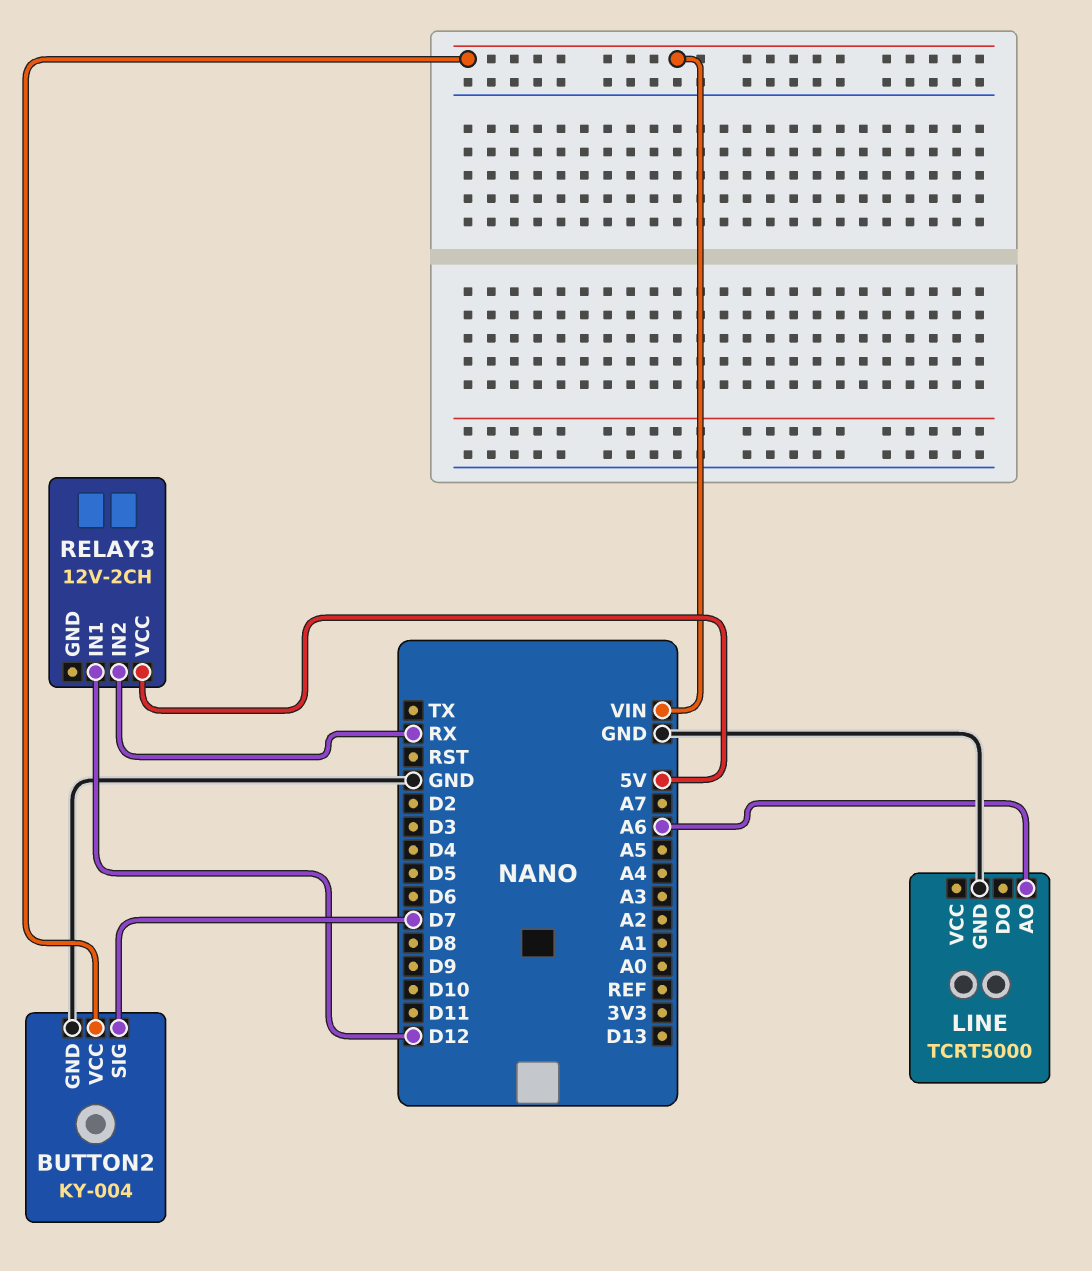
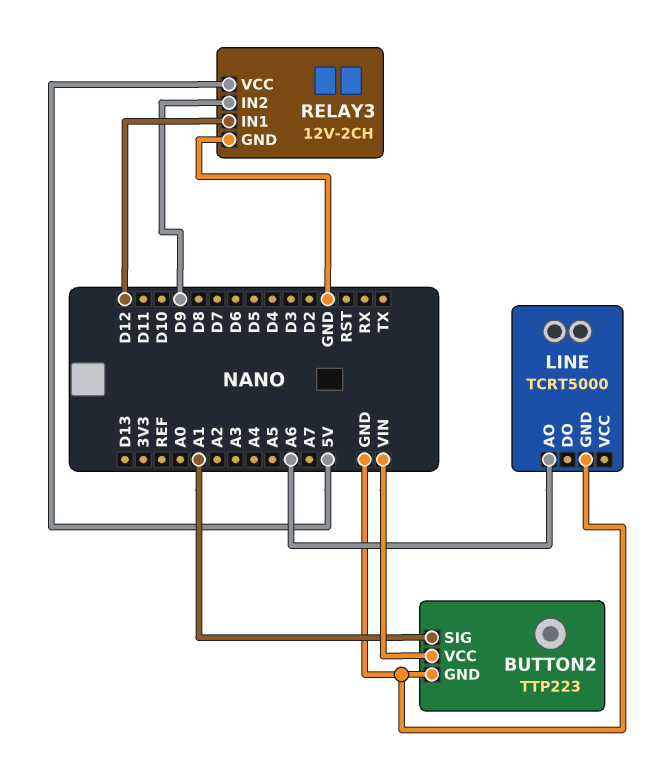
BUTTON2: KY-004 -> TTP223
BUTTON2 pin SIG: D7 -> A1
RELAY3 pin GND: none -> GND
RELAY3 pin IN2: RX -> D9

